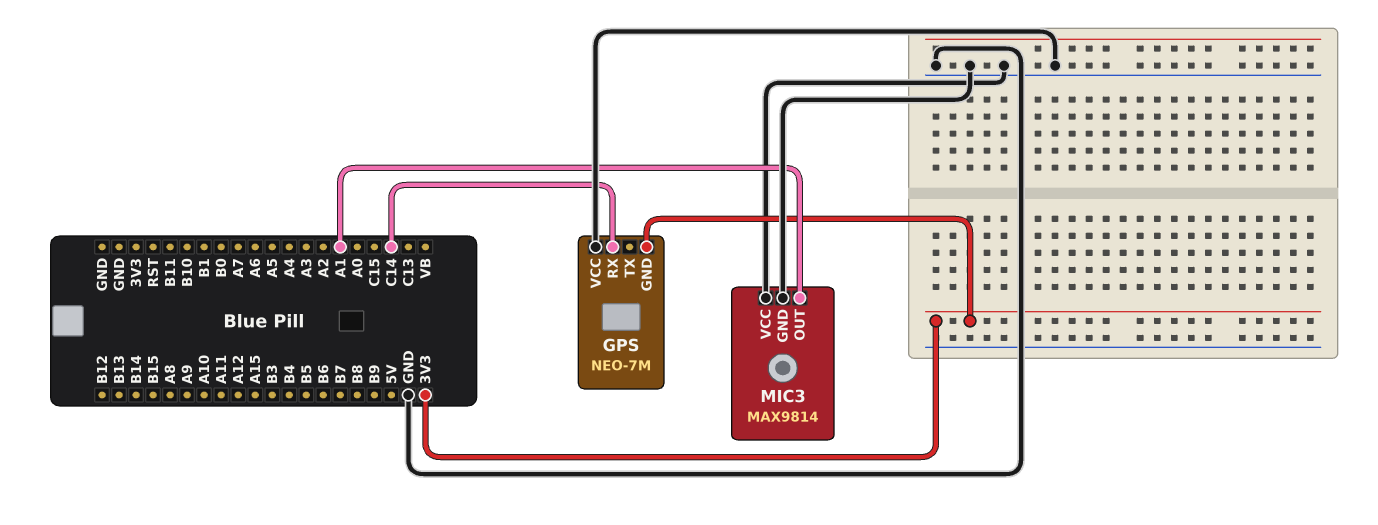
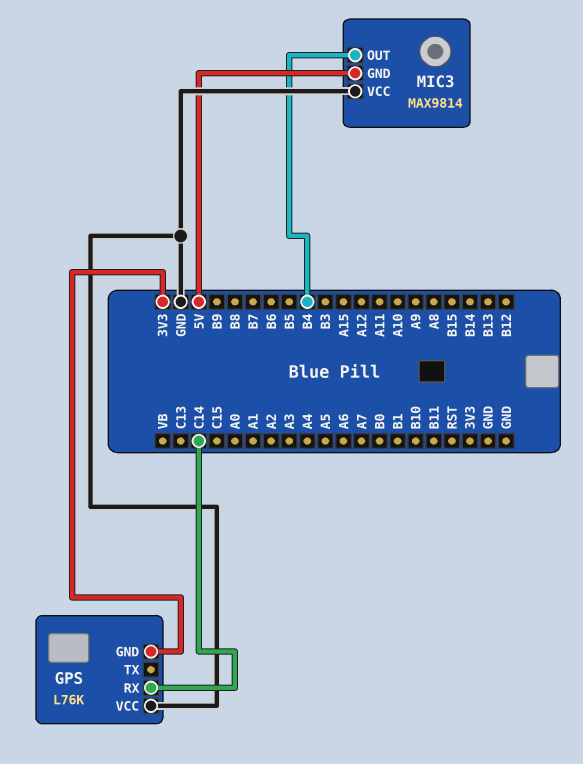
GPS: NEO-7M -> L76K
MIC3 pin GND: GND -> 5V
MIC3 pin OUT: A1 -> B4

